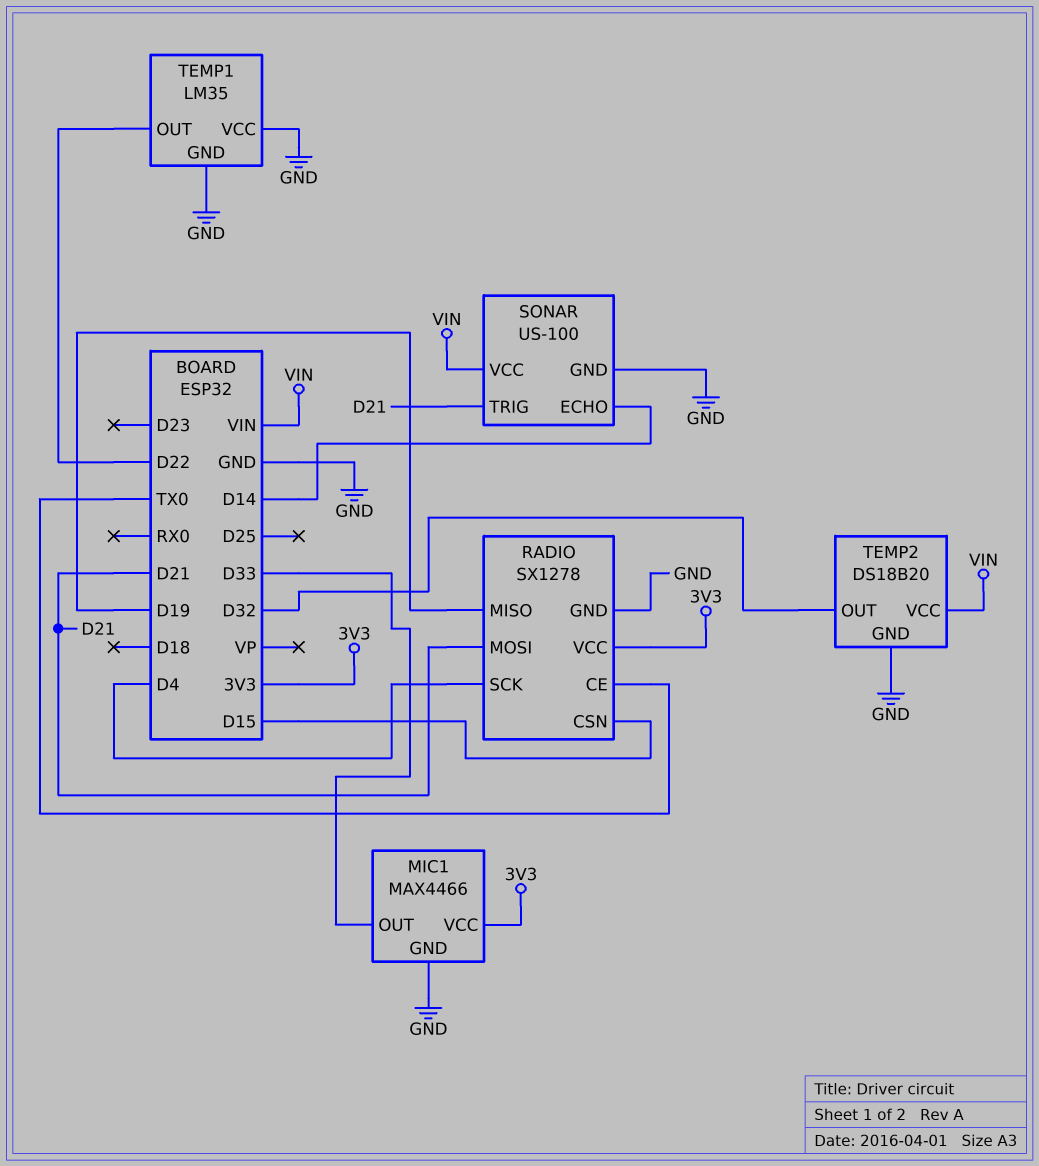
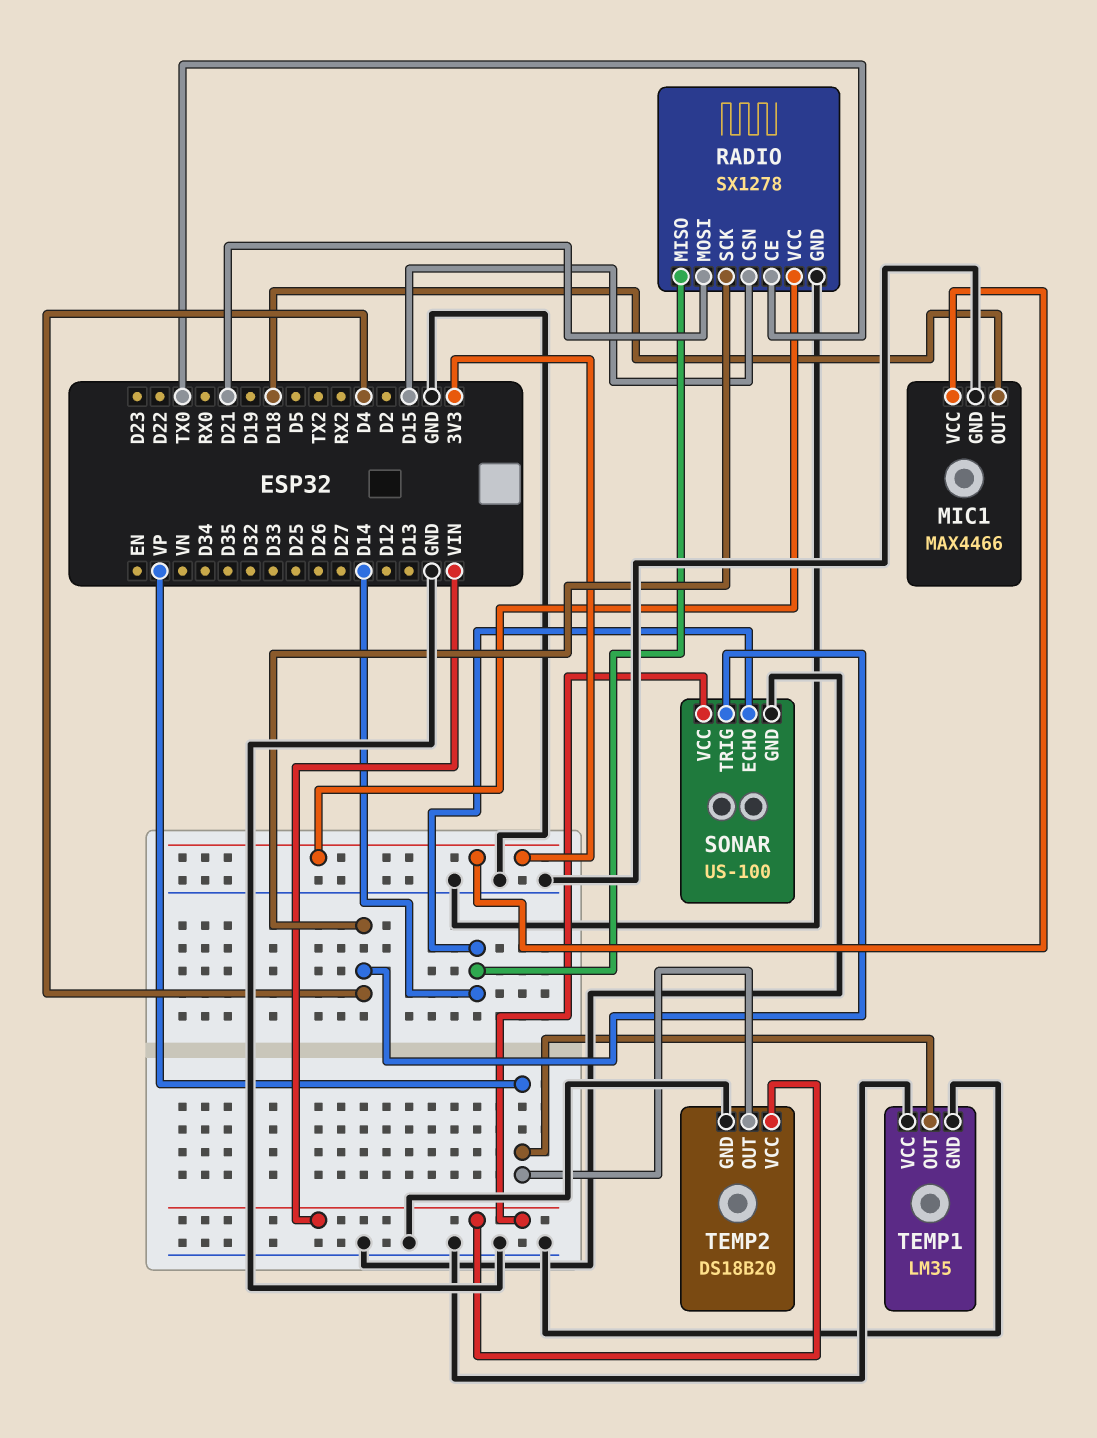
MIC1 pin OUT: D33 -> D18
RADIO pin MISO: D19 -> D14
SONAR pin TRIG: D21 -> D4
TEMP1 pin OUT: D22 -> VP
TEMP2 pin OUT: D32 -> VP

